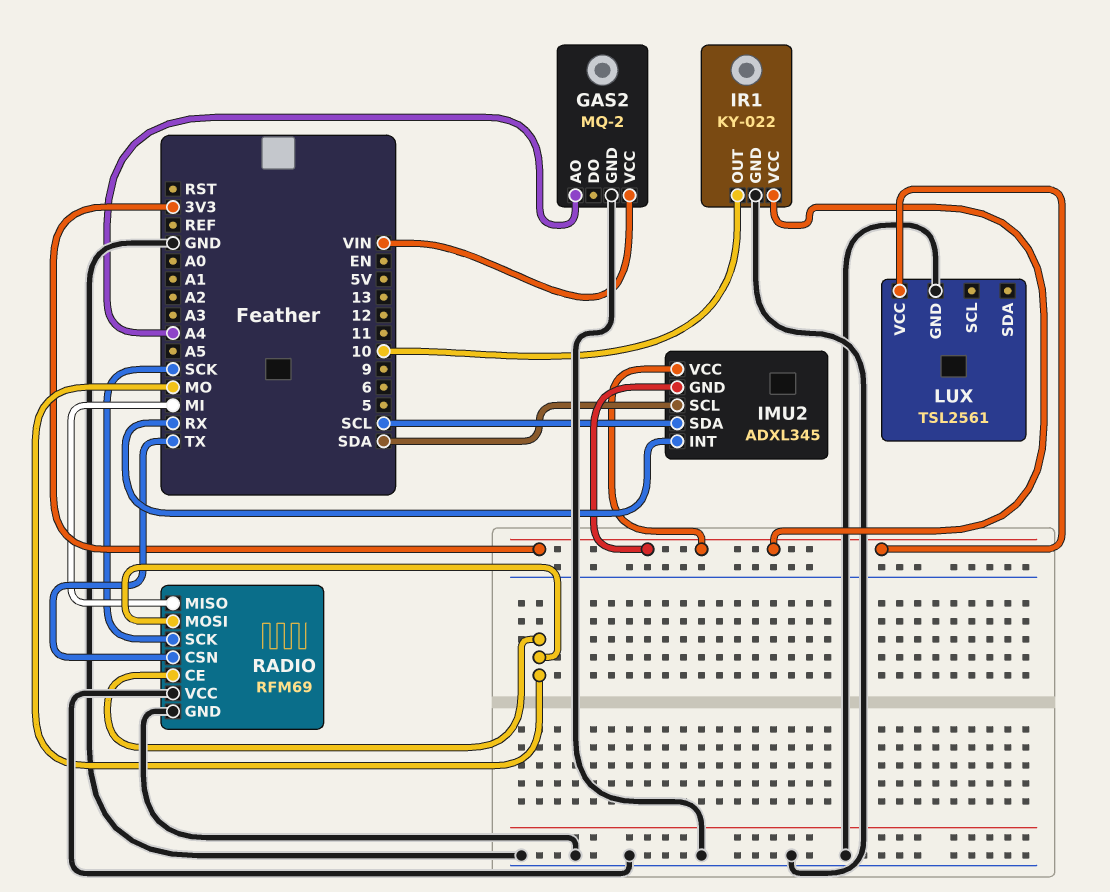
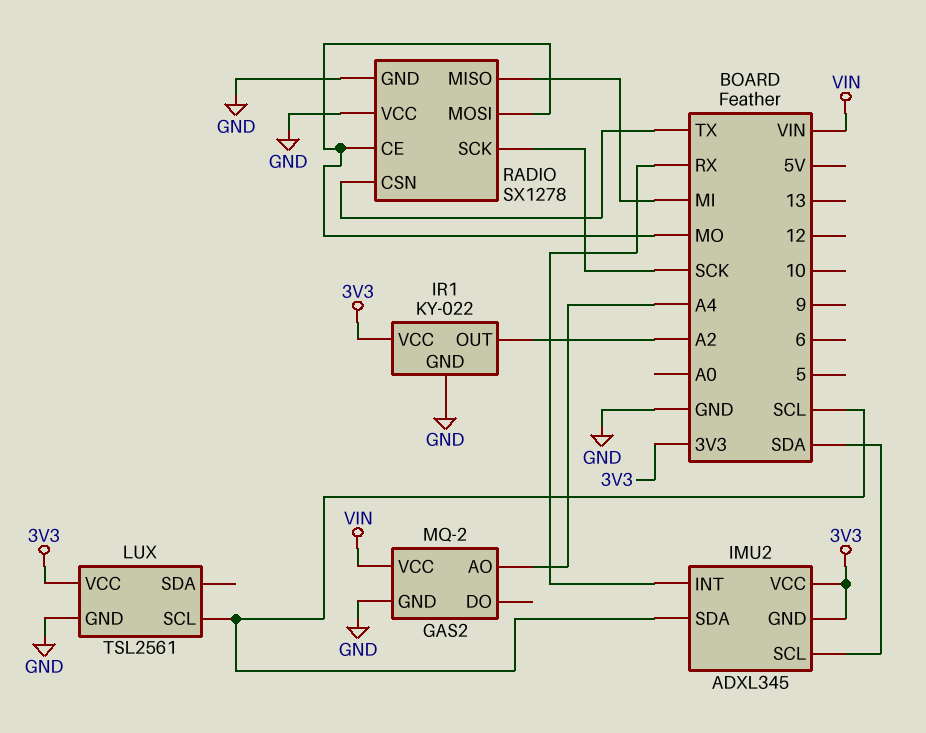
IR1 pin OUT: 10 -> A2
LUX pin SCL: none -> SCL
RADIO: RFM69 -> SX1278

